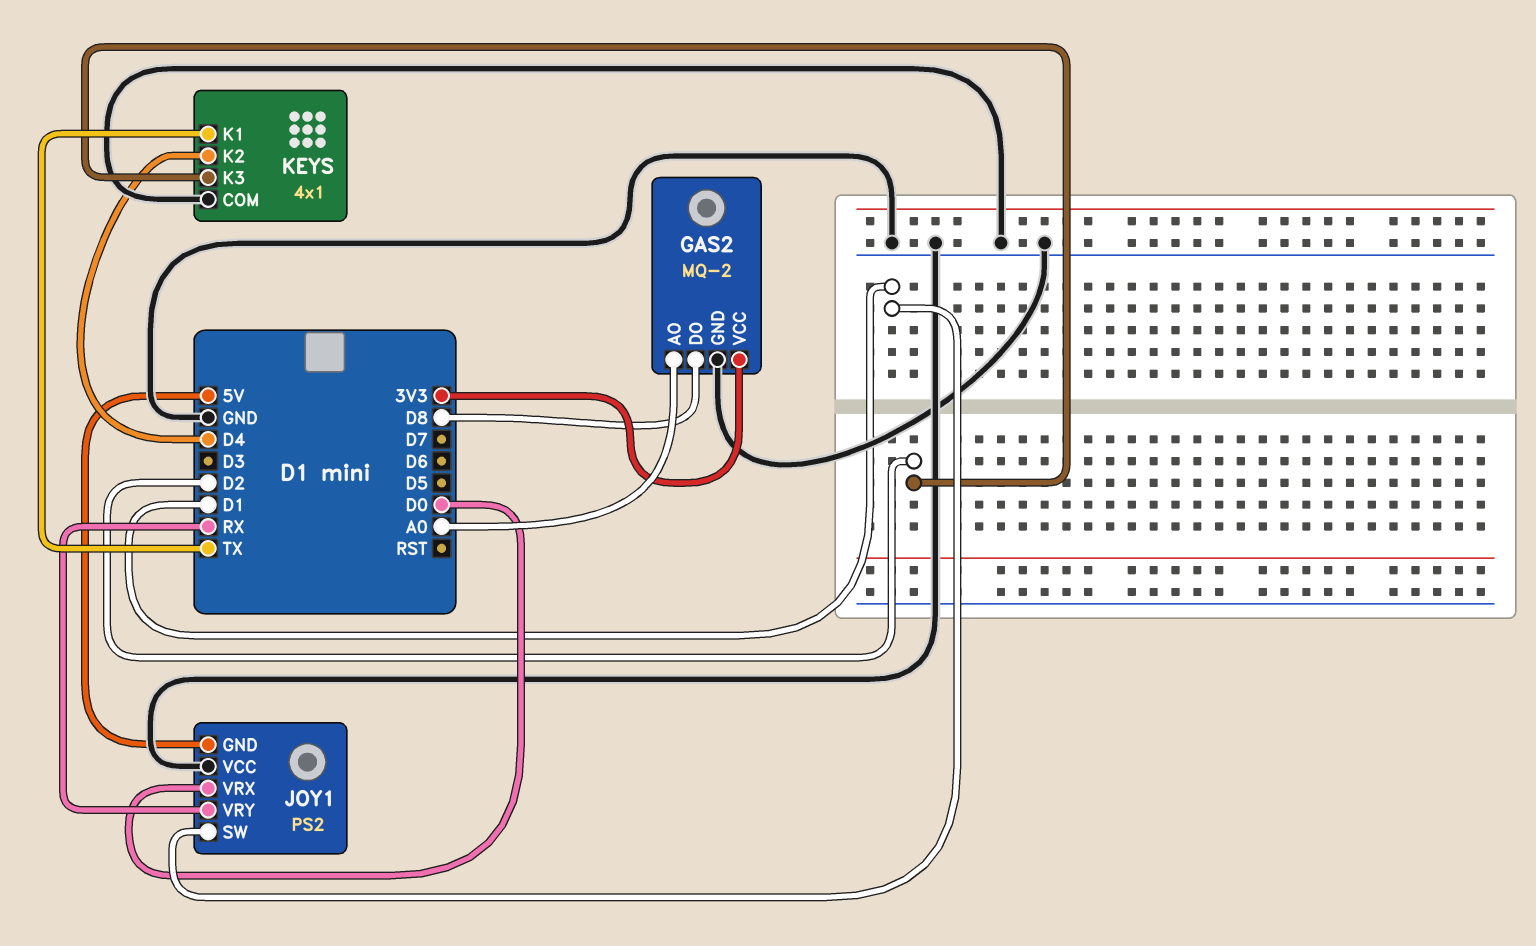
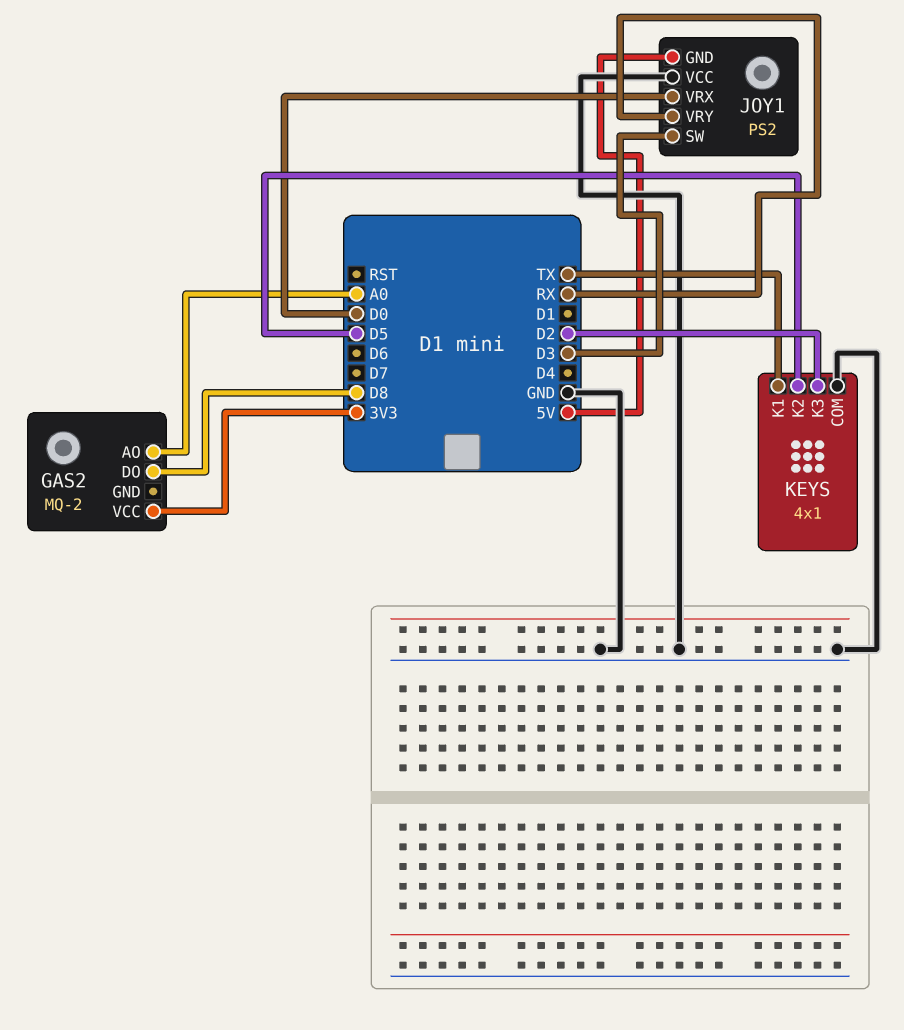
GAS2 pin GND: GND -> none
JOY1 pin SW: D1 -> D3
KEYS pin K2: D4 -> D5

